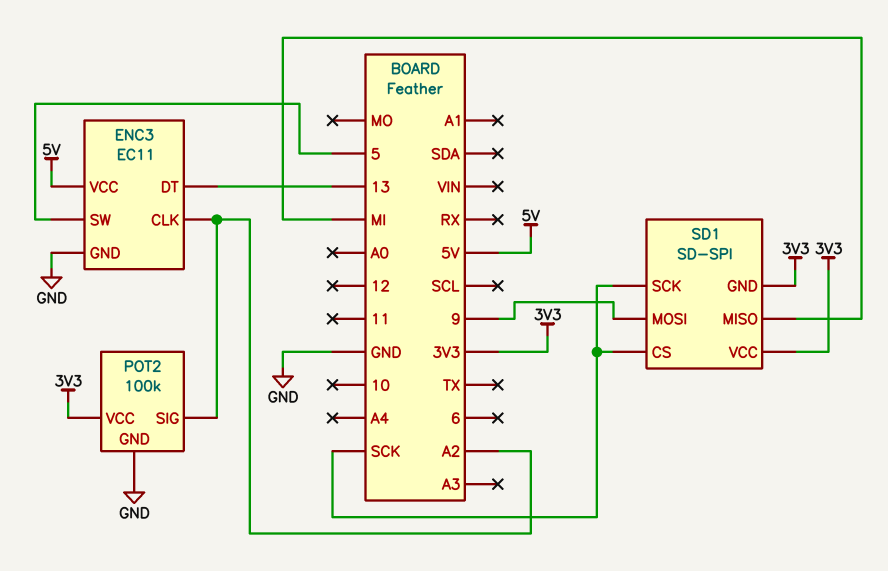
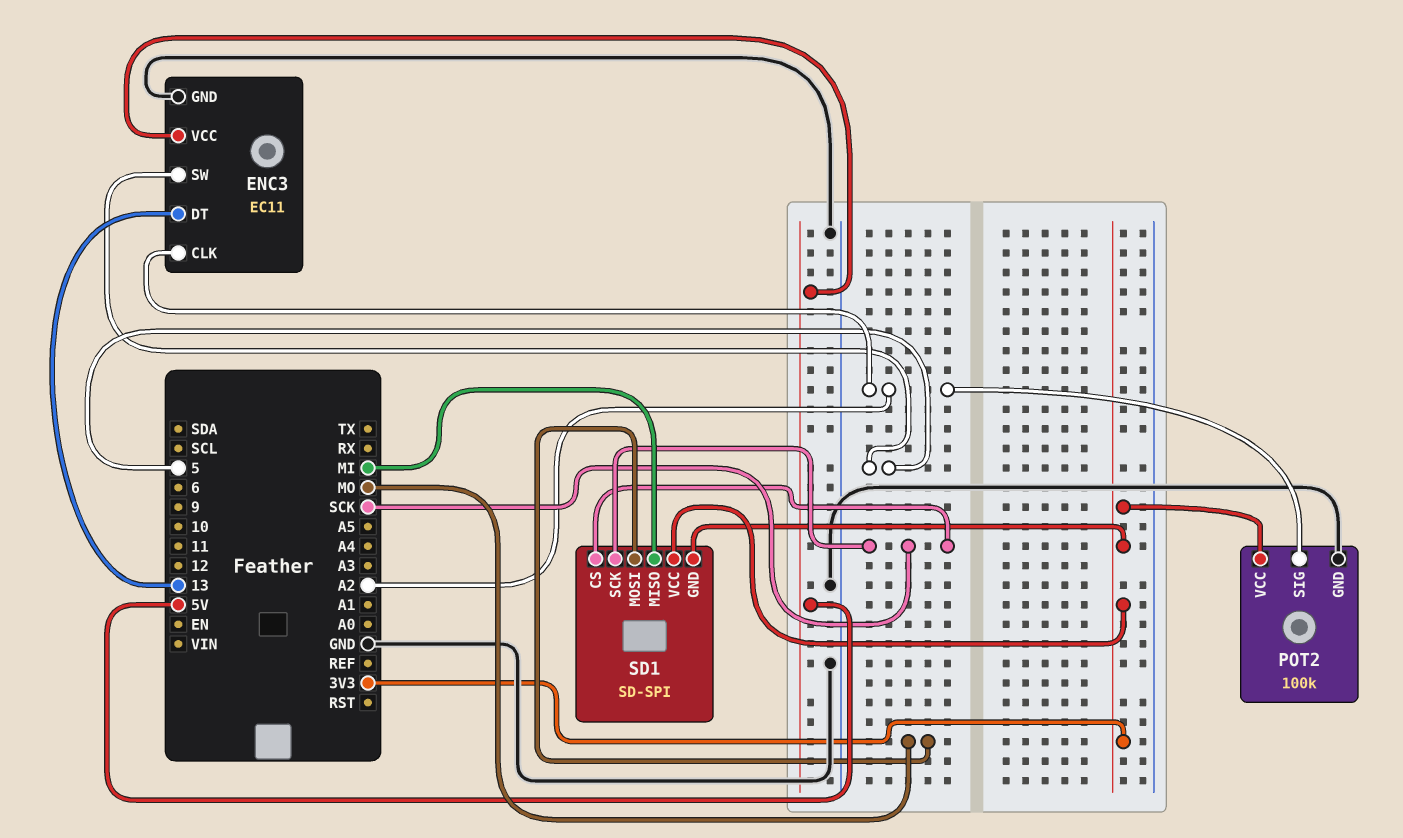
SD1 pin MOSI: 9 -> MO

